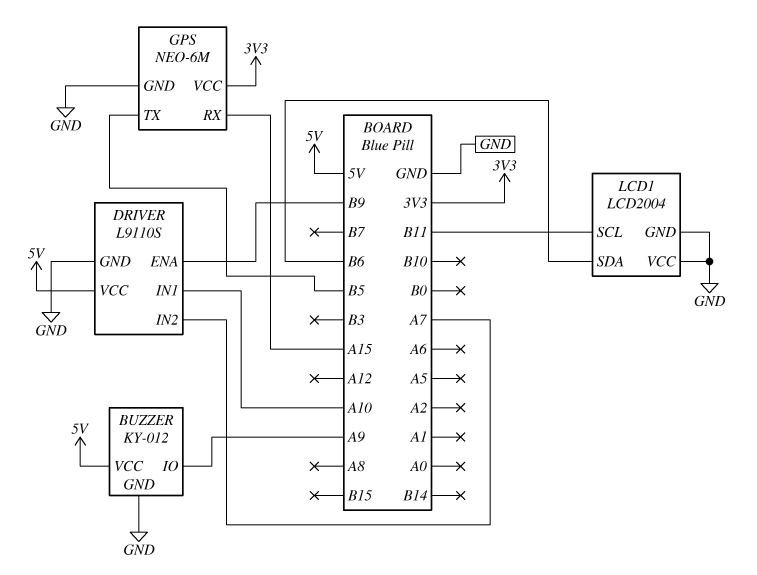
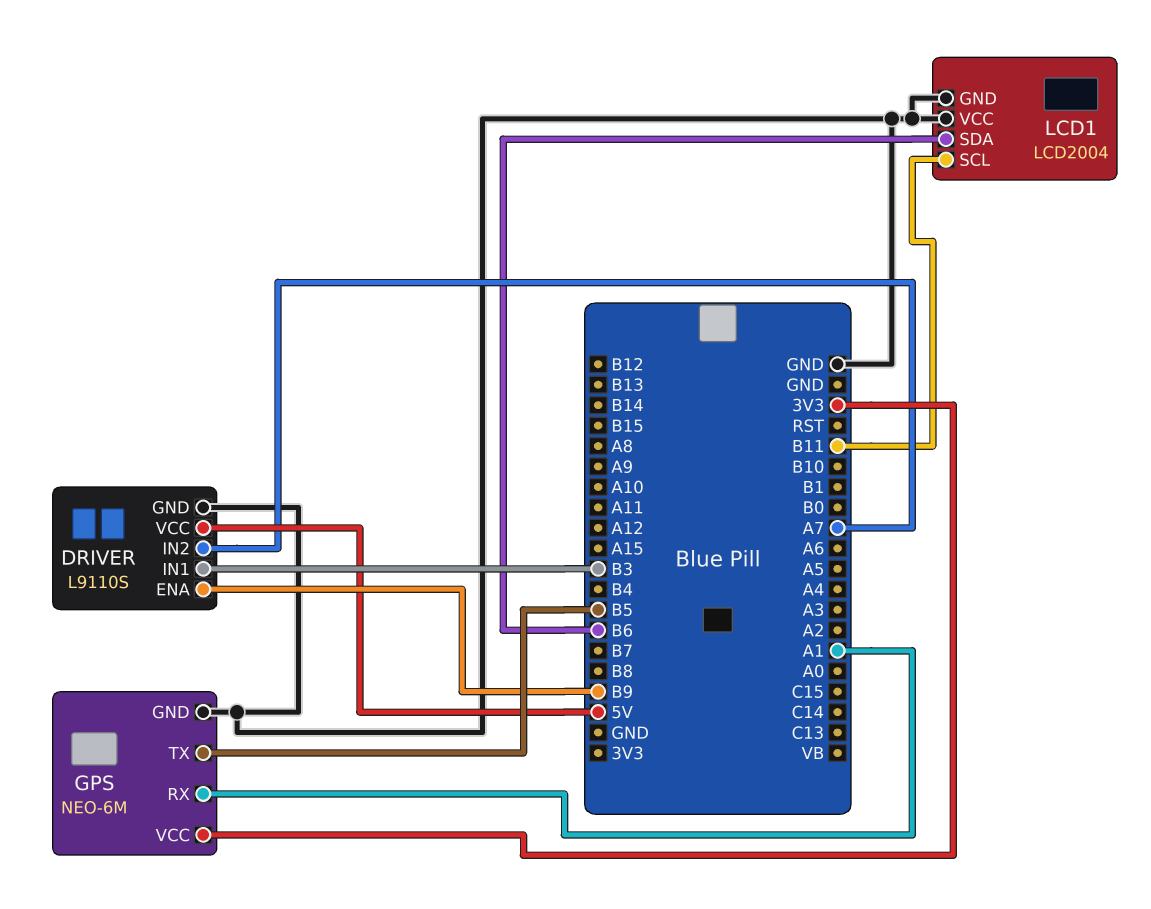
BUZZER: KY-012 -> none
BUZZER pin GND: GND -> none
BUZZER pin IO: A9 -> none
BUZZER pin VCC: 5V -> none
DRIVER pin IN1: A10 -> B3
GPS pin RX: A15 -> A1

